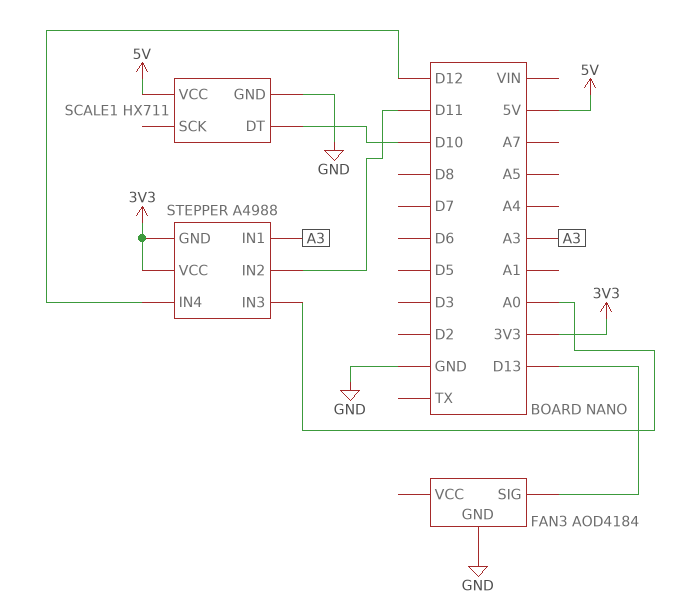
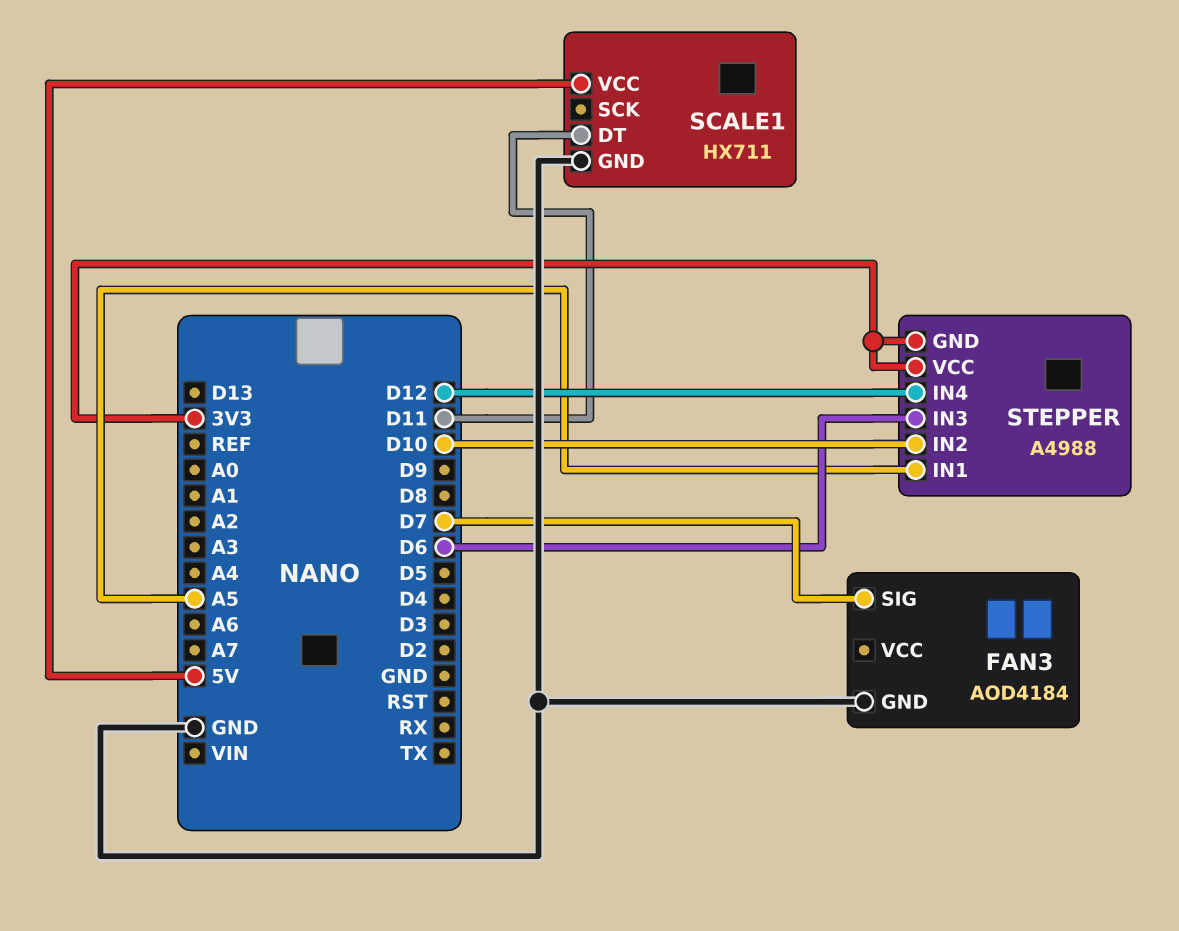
FAN3 pin SIG: D13 -> D7
SCALE1 pin DT: D10 -> D11
STEPPER pin IN1: A3 -> A5
STEPPER pin IN2: D11 -> D10
STEPPER pin IN3: A0 -> D6

